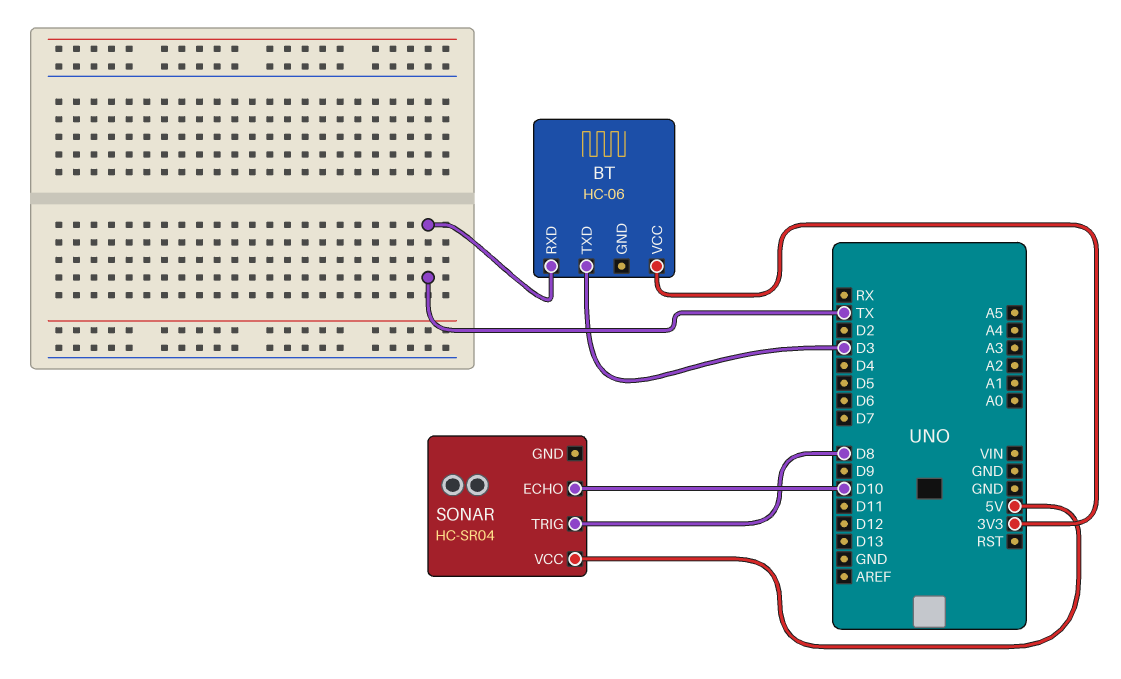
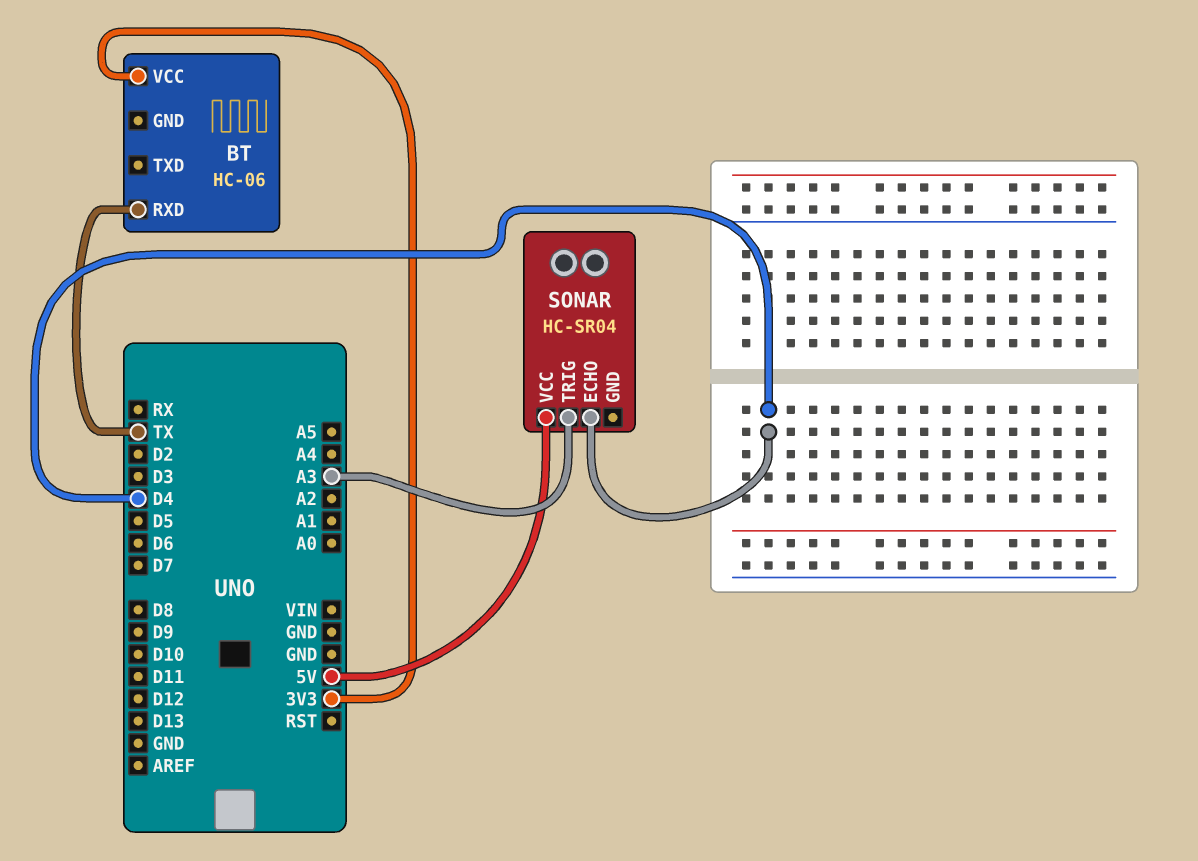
BT pin TXD: D3 -> none
SONAR pin ECHO: D10 -> D4
SONAR pin TRIG: D8 -> A3

